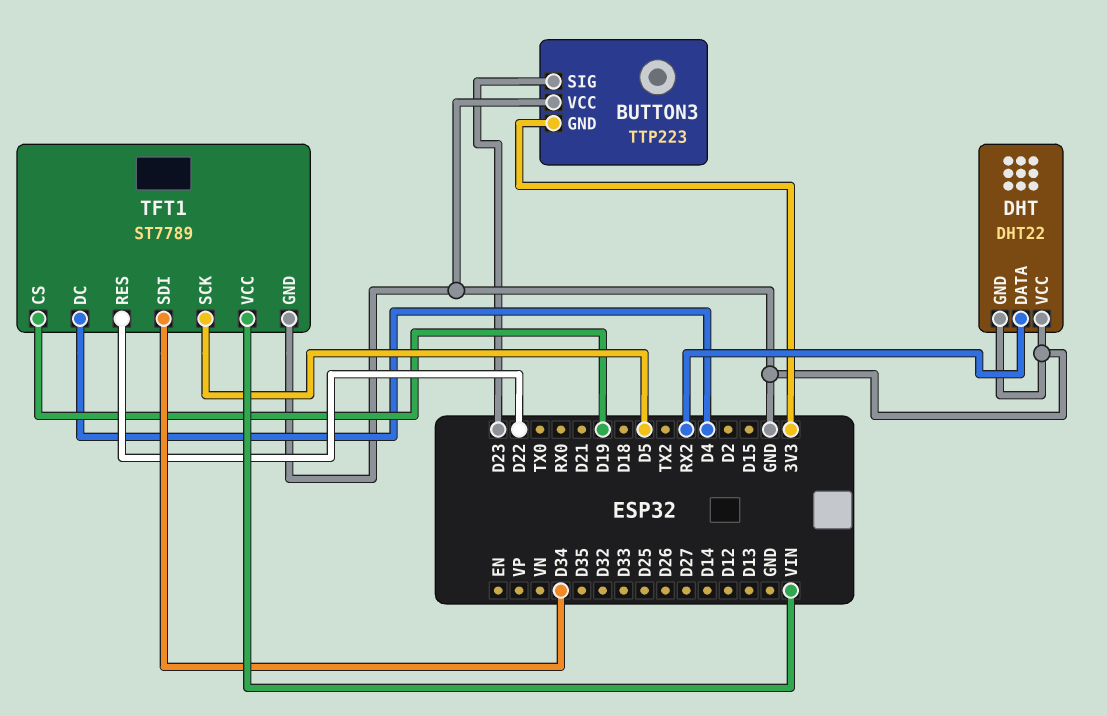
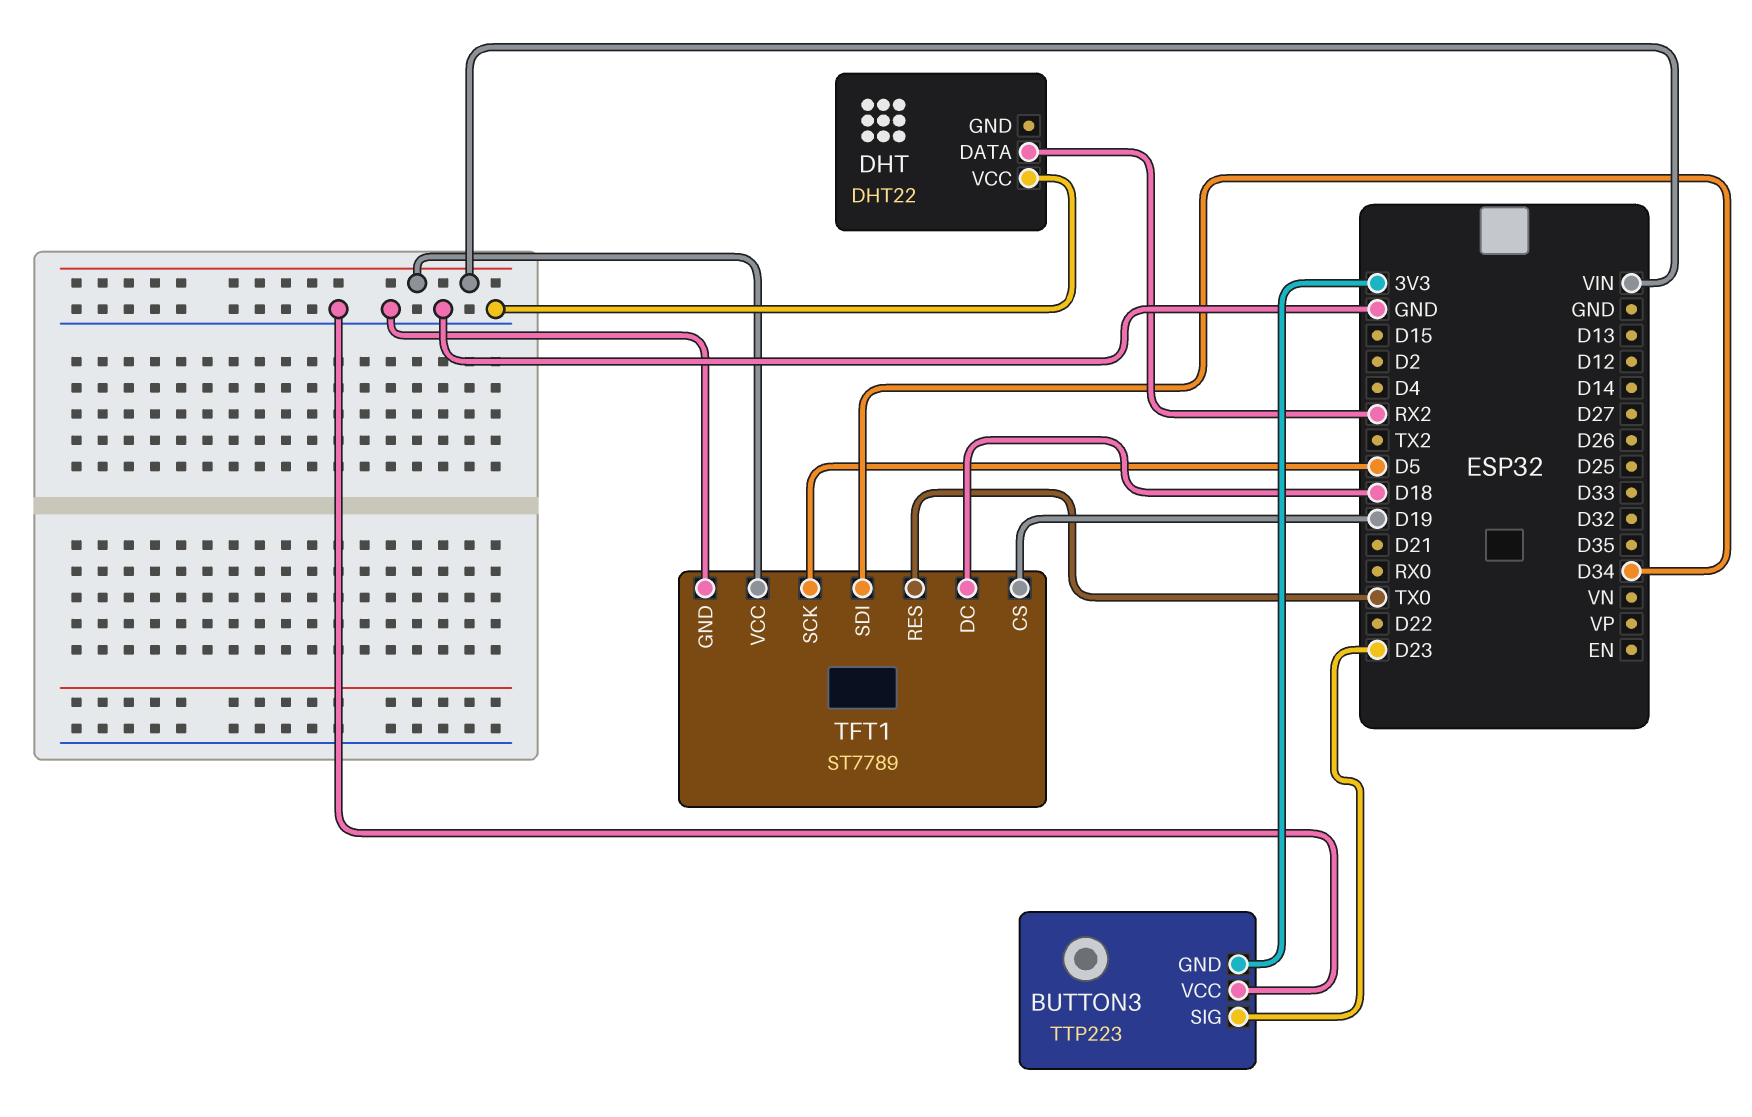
DHT pin GND: GND -> none
TFT1 pin DC: D4 -> D18
TFT1 pin RES: D22 -> TX0

